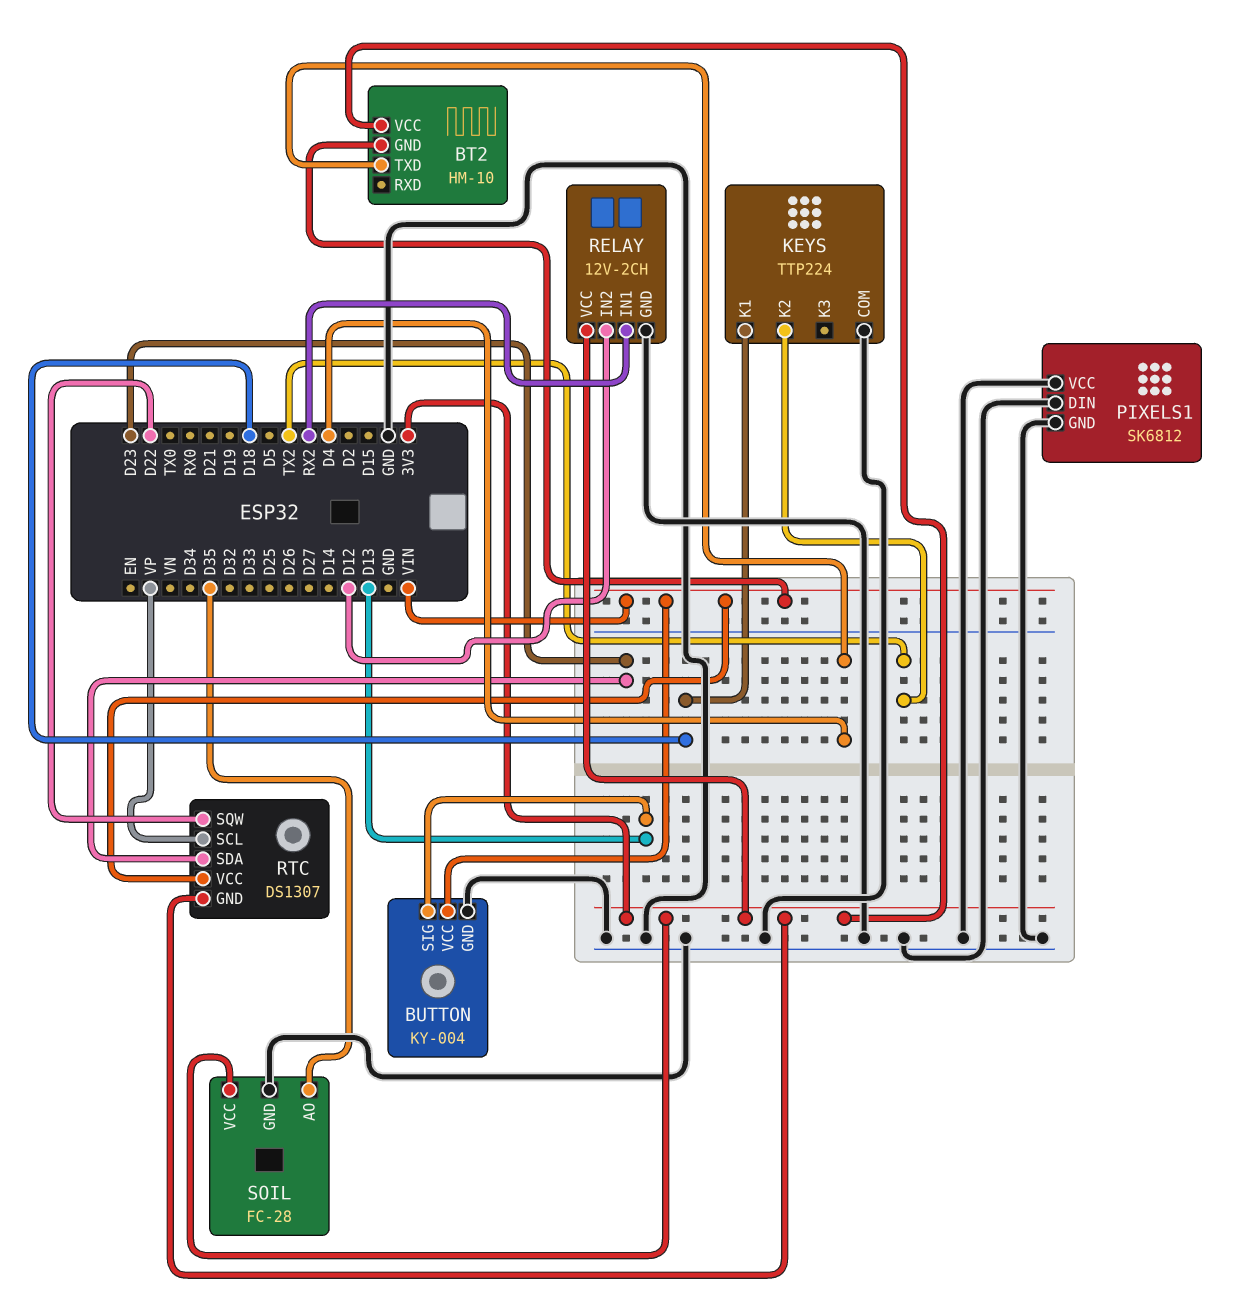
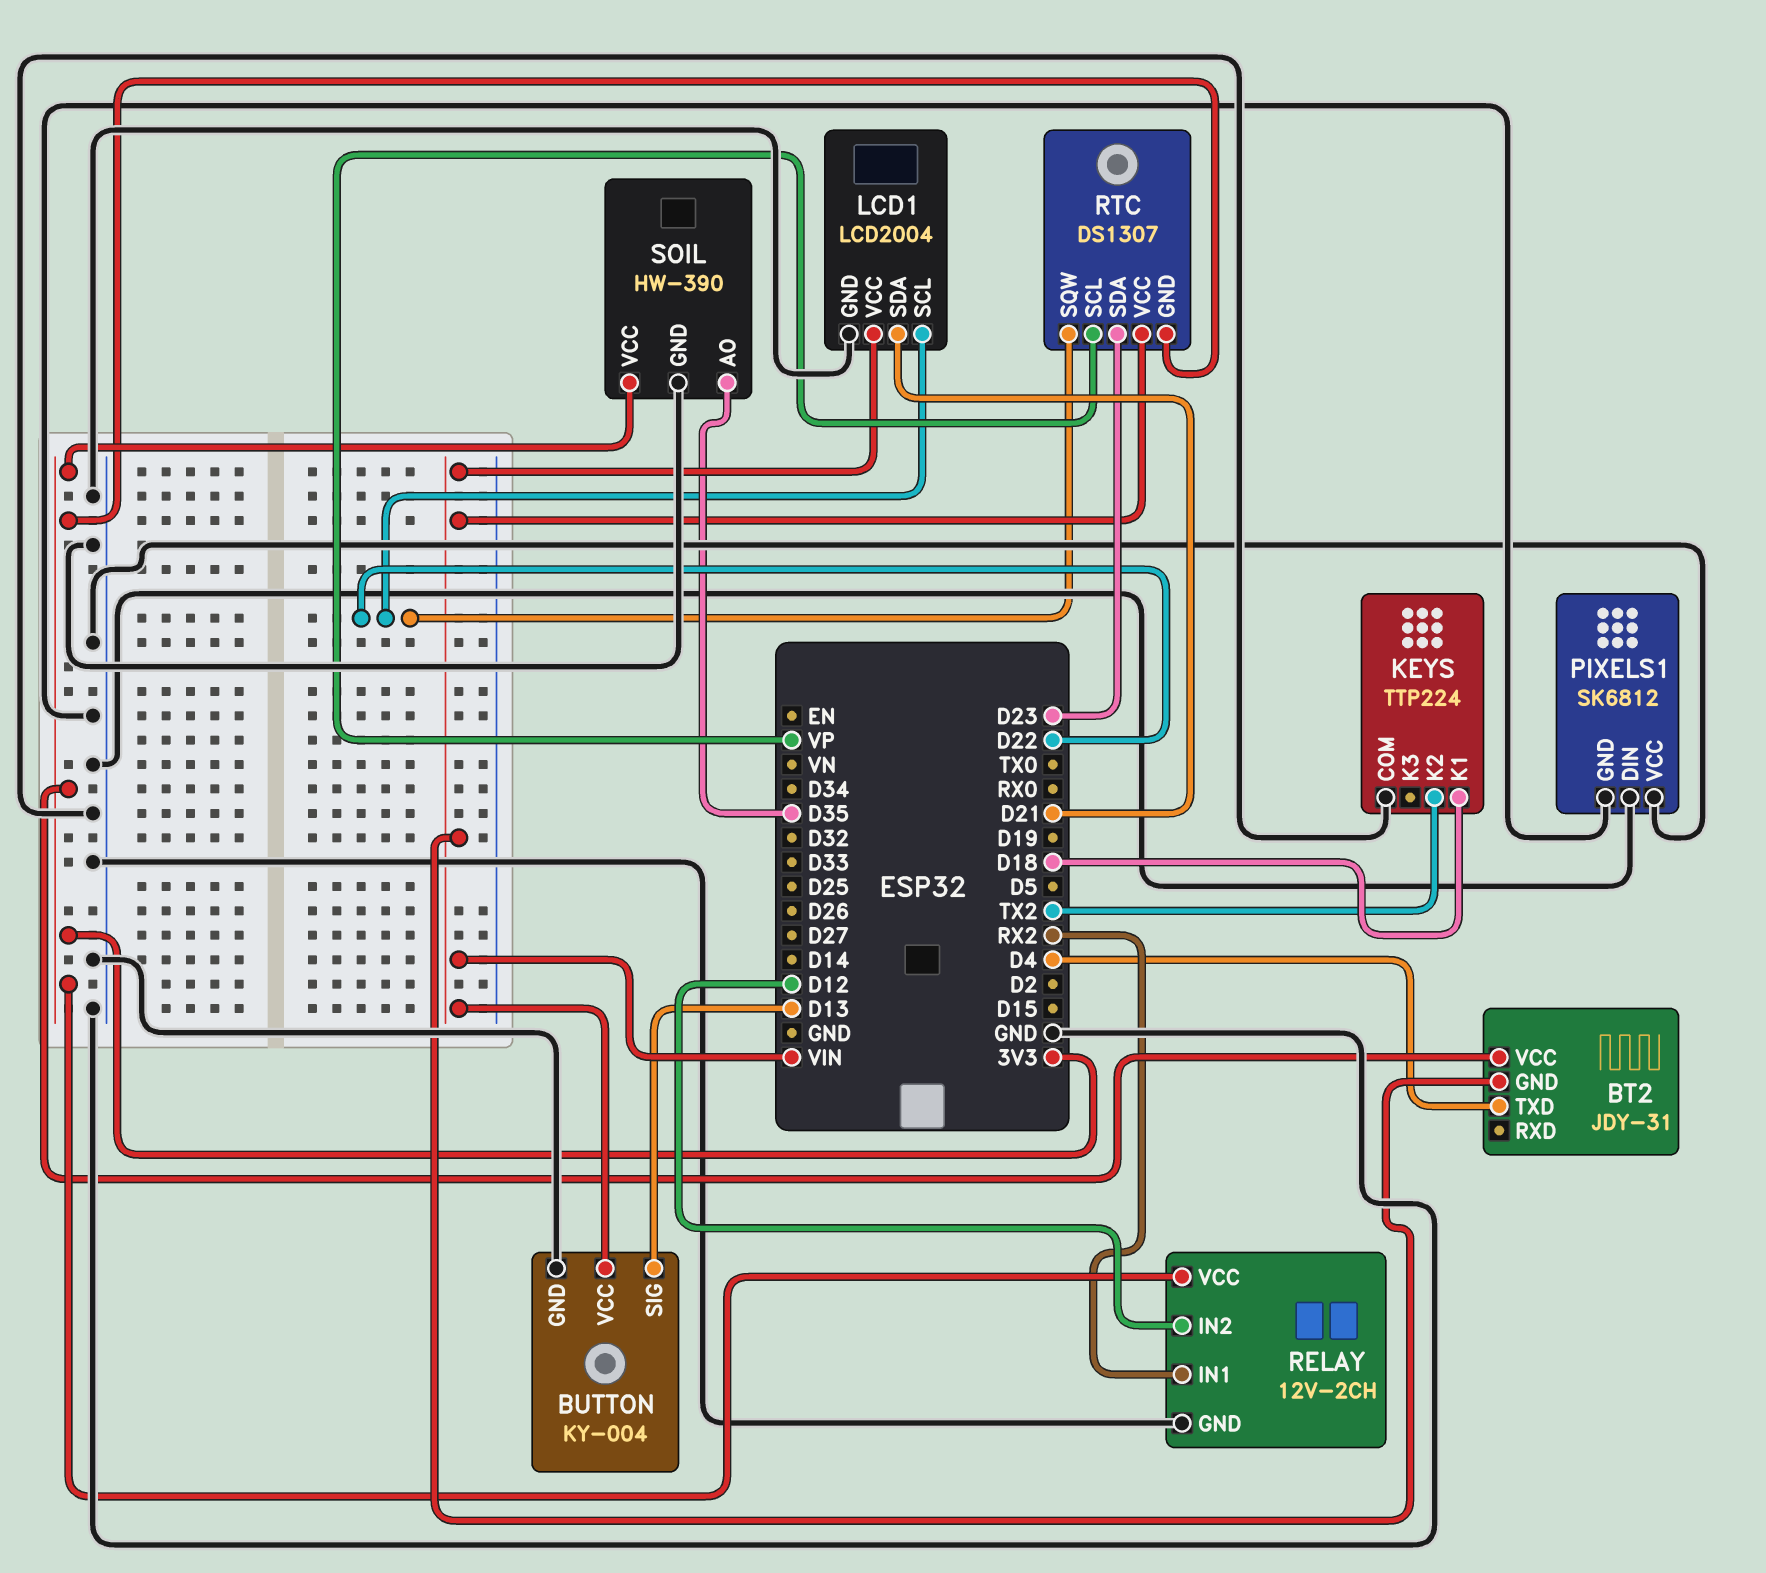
BT2: HM-10 -> JDY-31
LCD1: none -> LCD2004
LCD1 pin GND: none -> GND
LCD1 pin SCL: none -> D22
LCD1 pin SDA: none -> D21
LCD1 pin VCC: none -> VIN
SOIL: FC-28 -> HW-390

